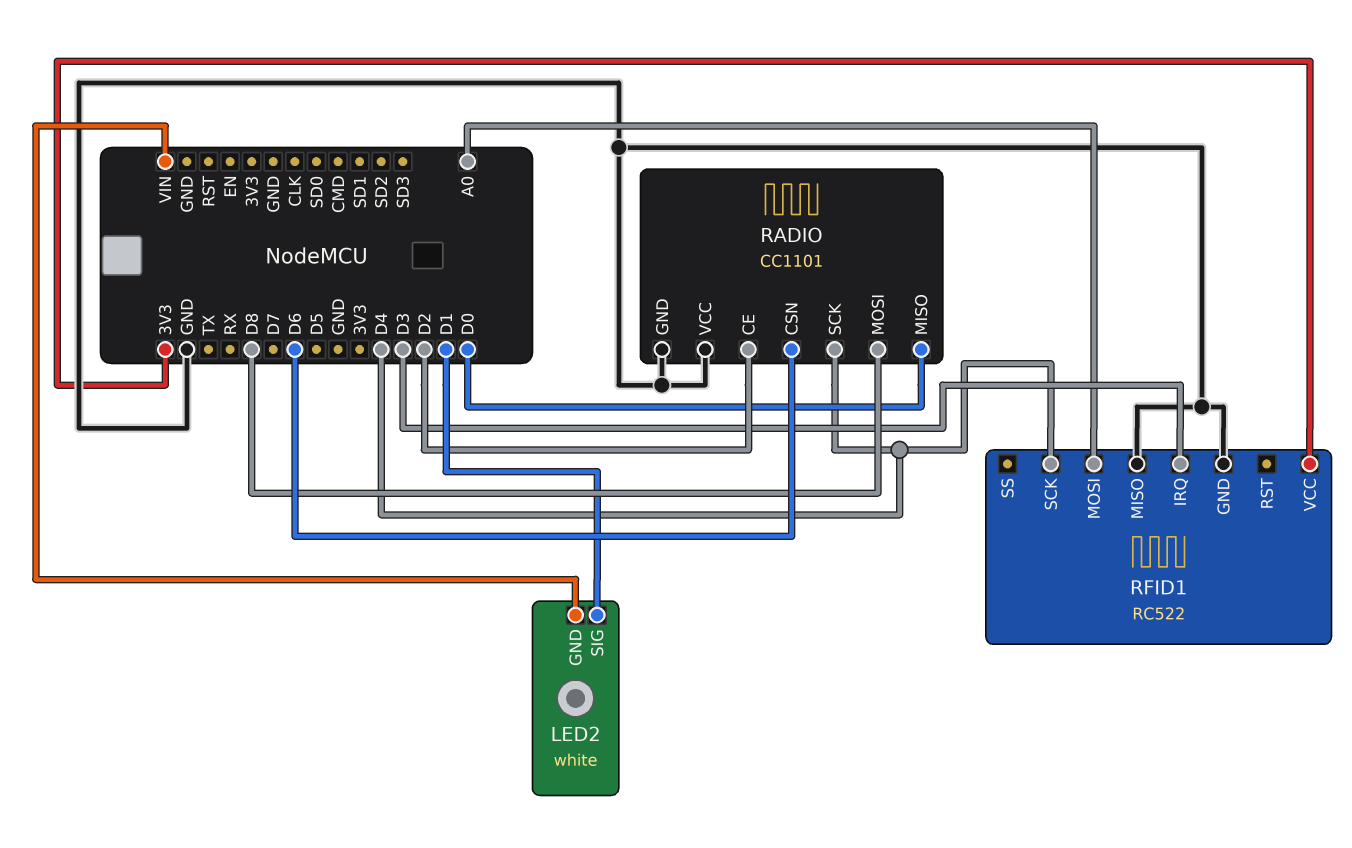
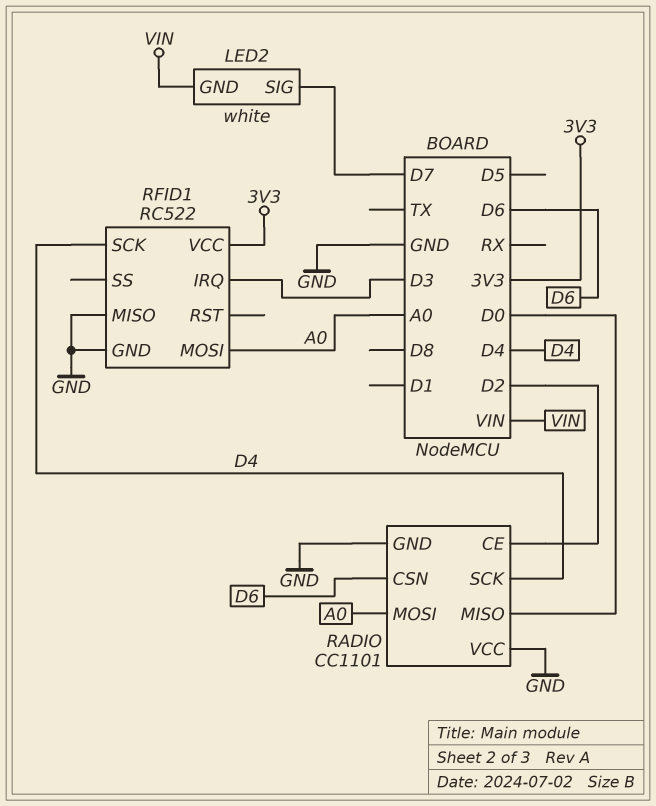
LED2 pin SIG: D1 -> D7
RADIO pin MOSI: D8 -> A0

